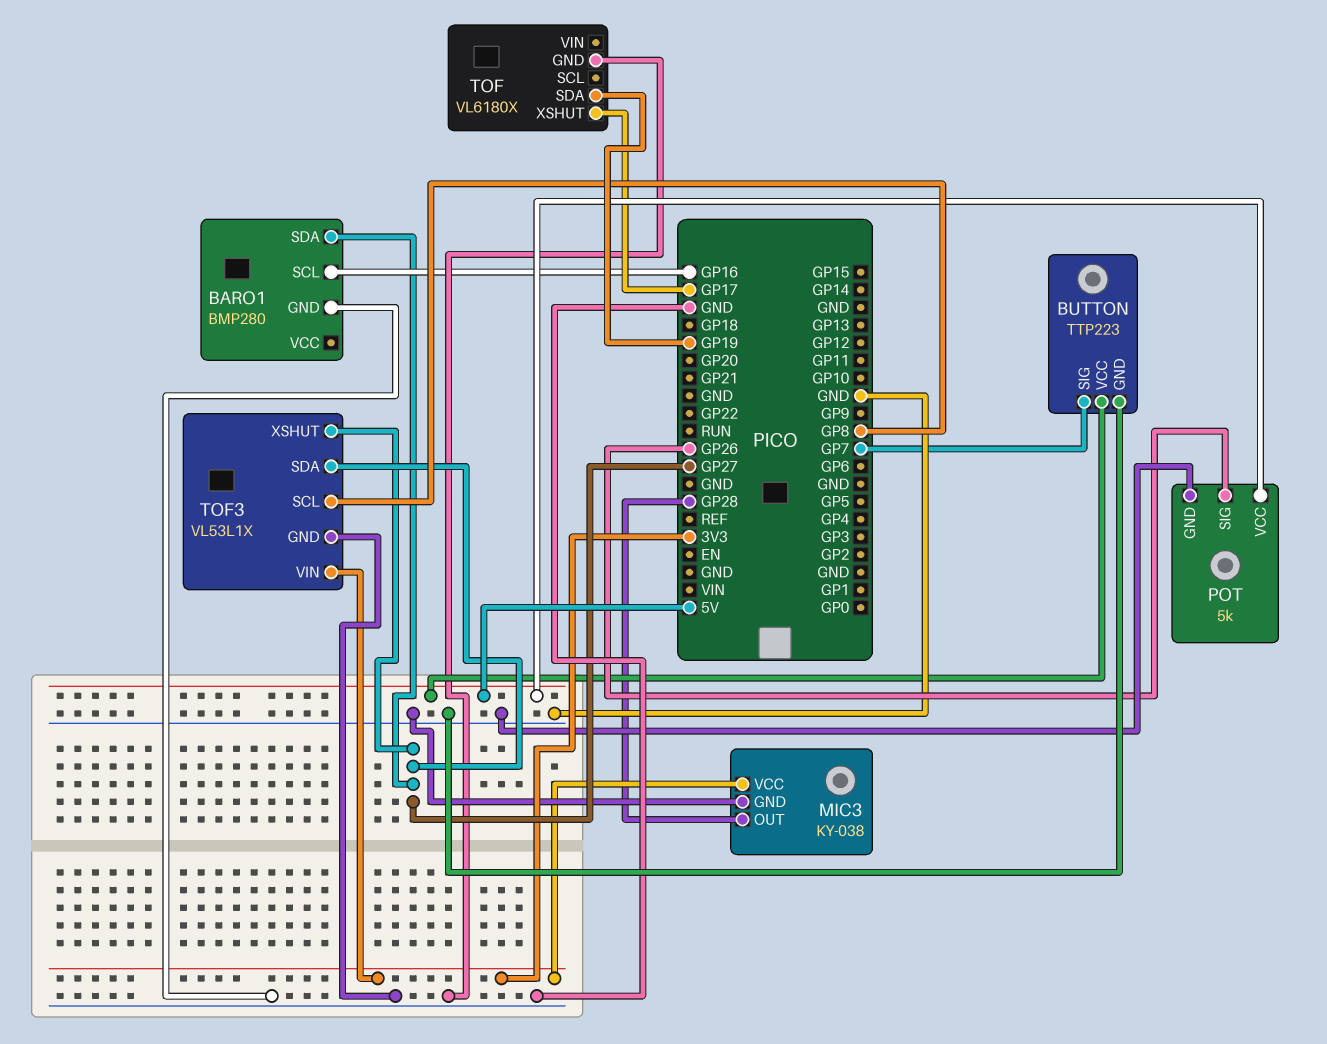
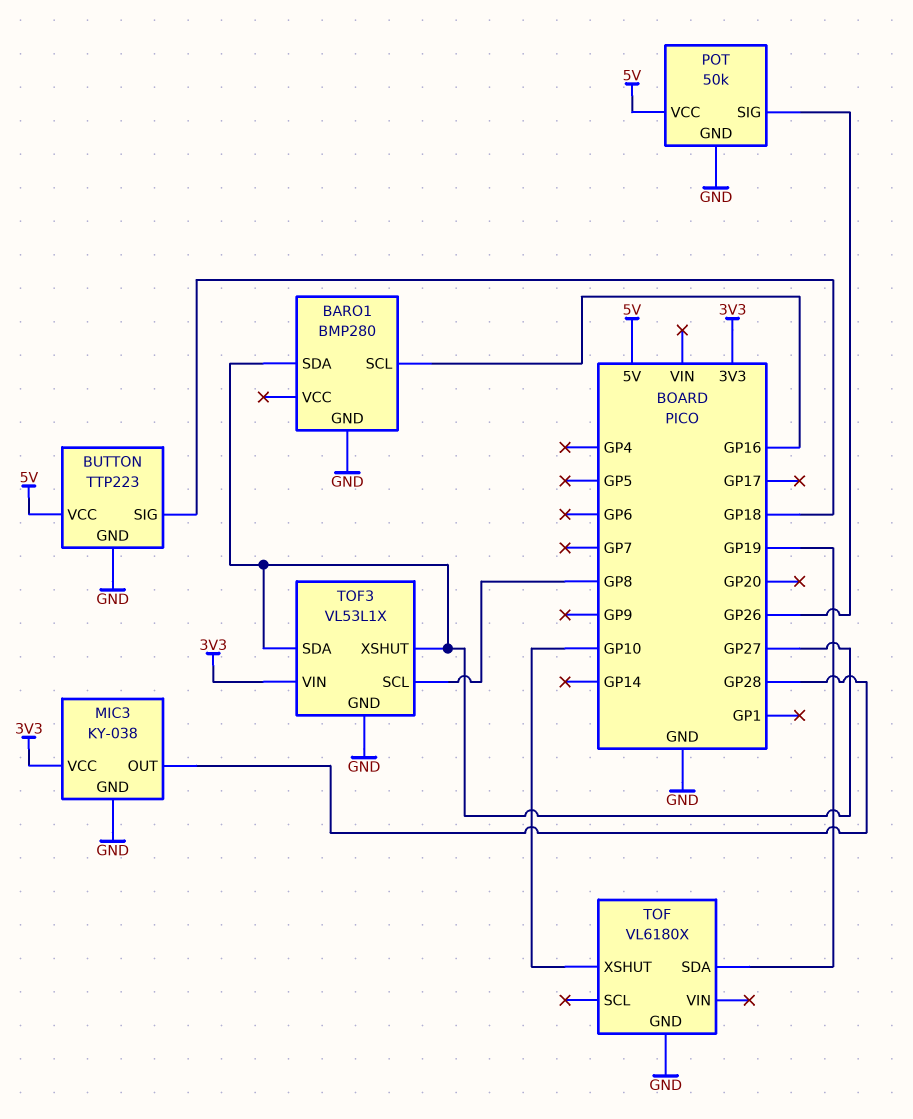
BUTTON pin SIG: GP7 -> GP18
POT: 5k -> 50k
TOF pin XSHUT: GP17 -> GP10

